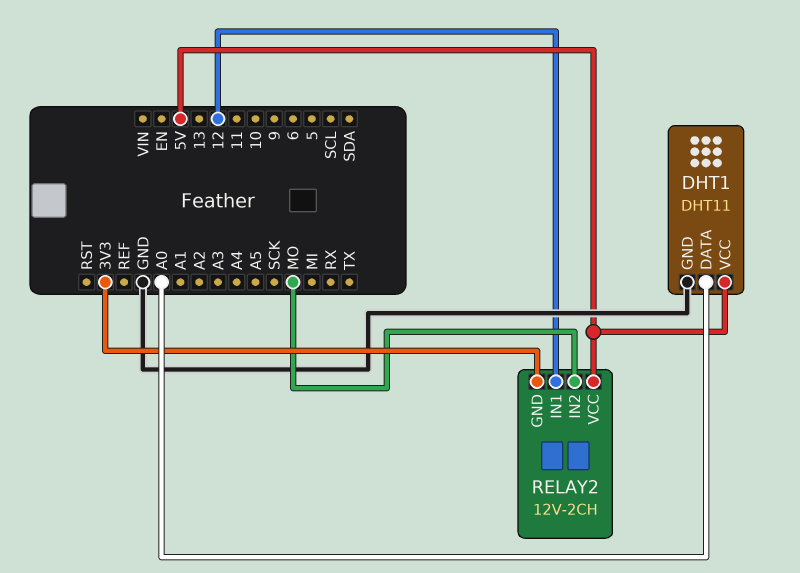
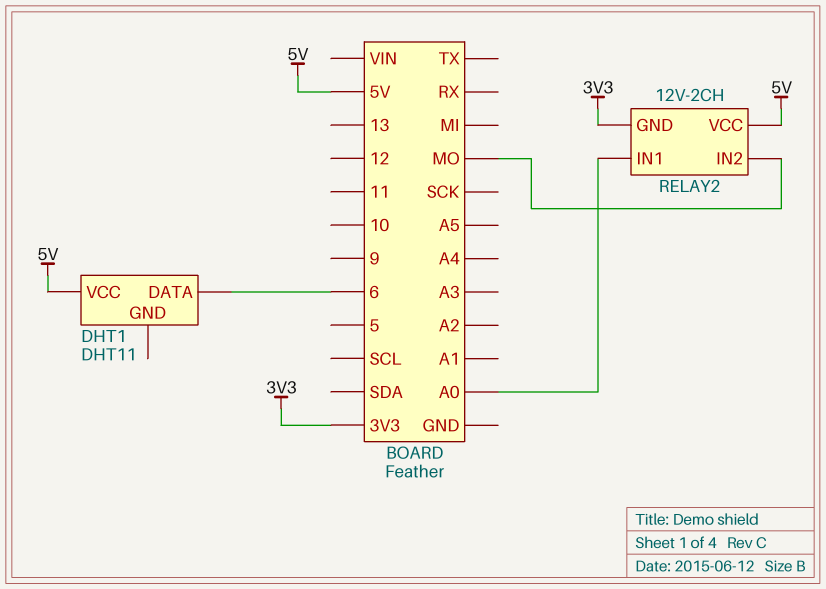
DHT1 pin DATA: A0 -> 6
DHT1 pin GND: GND -> none
RELAY2 pin IN1: 12 -> A0

